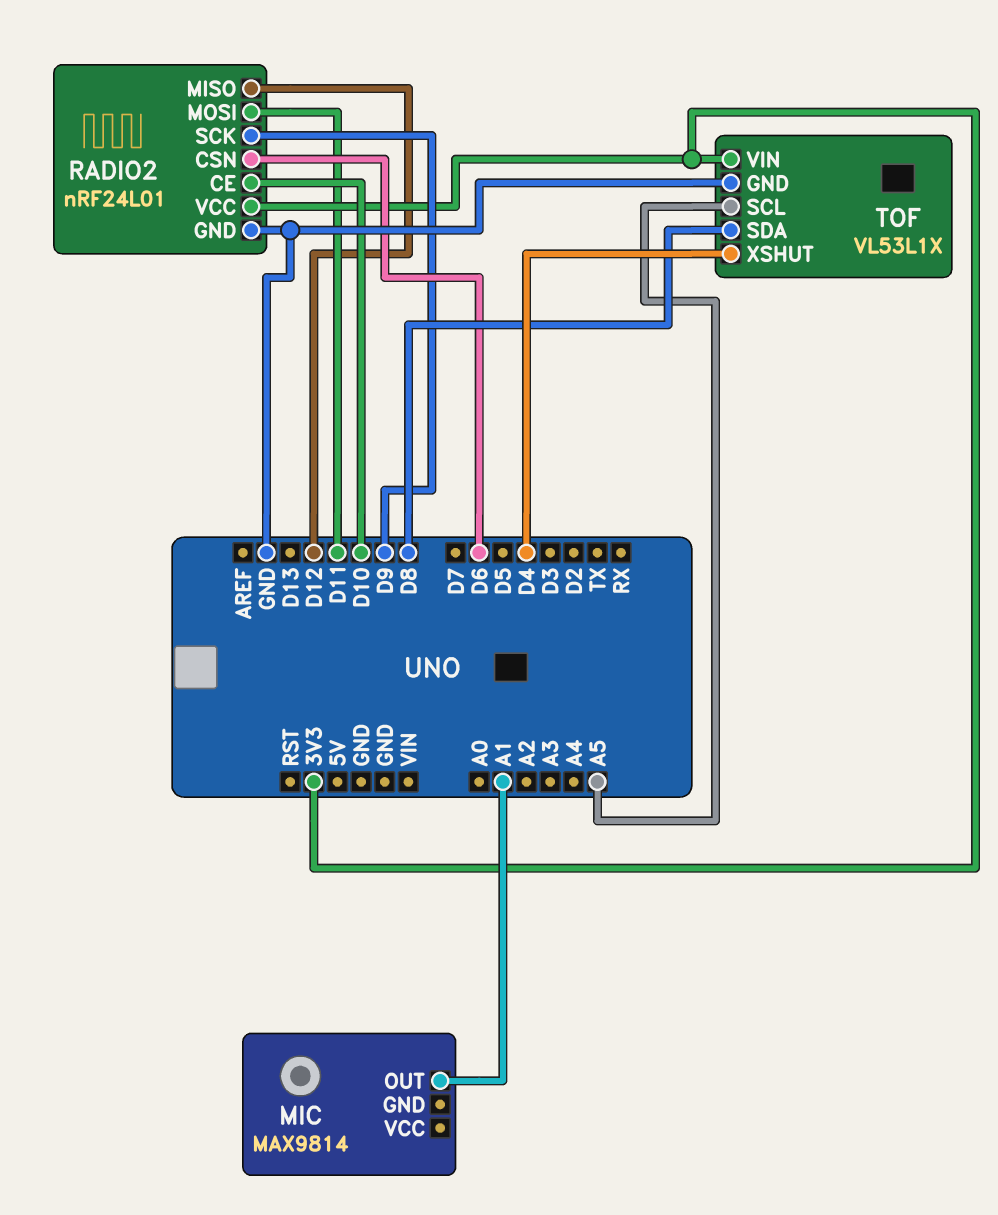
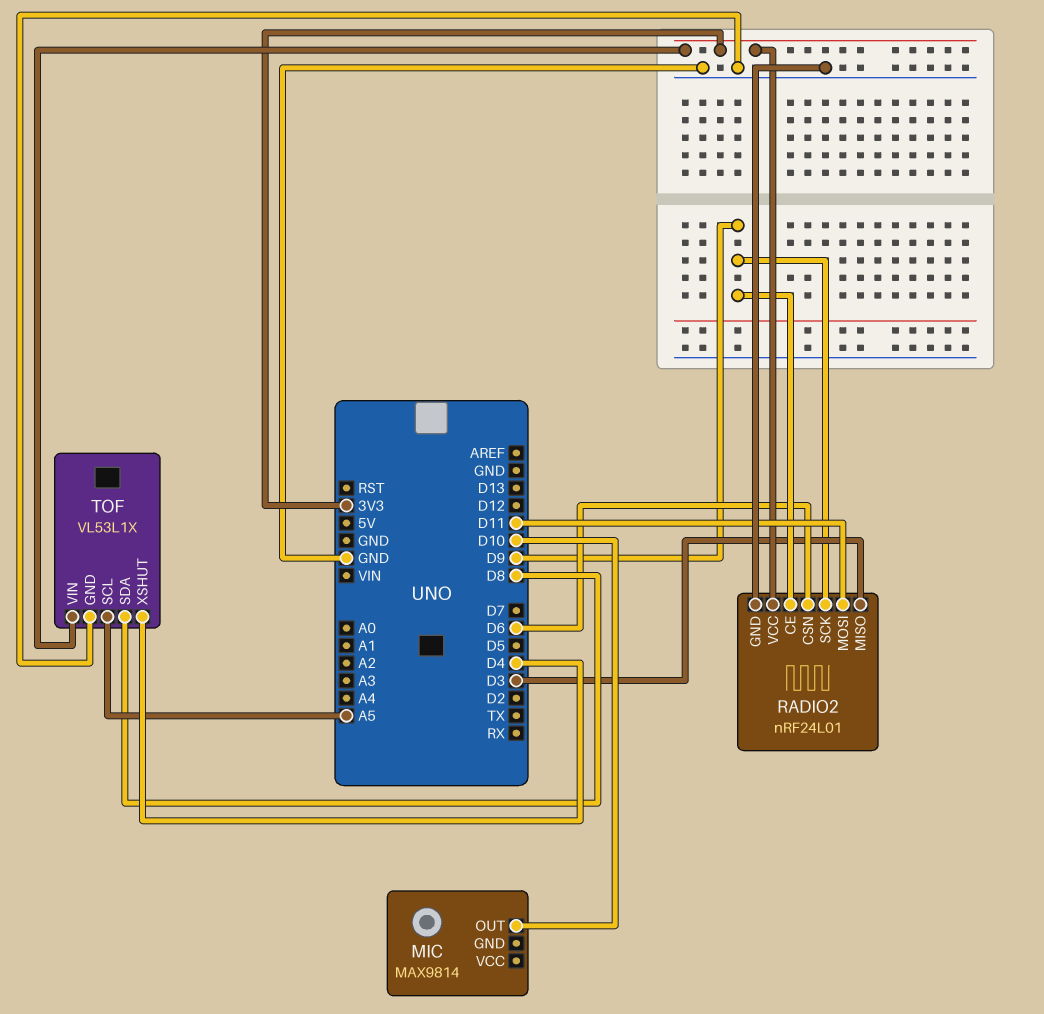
MIC pin OUT: A1 -> D10
RADIO2 pin CE: D10 -> D9
RADIO2 pin MISO: D12 -> D3

